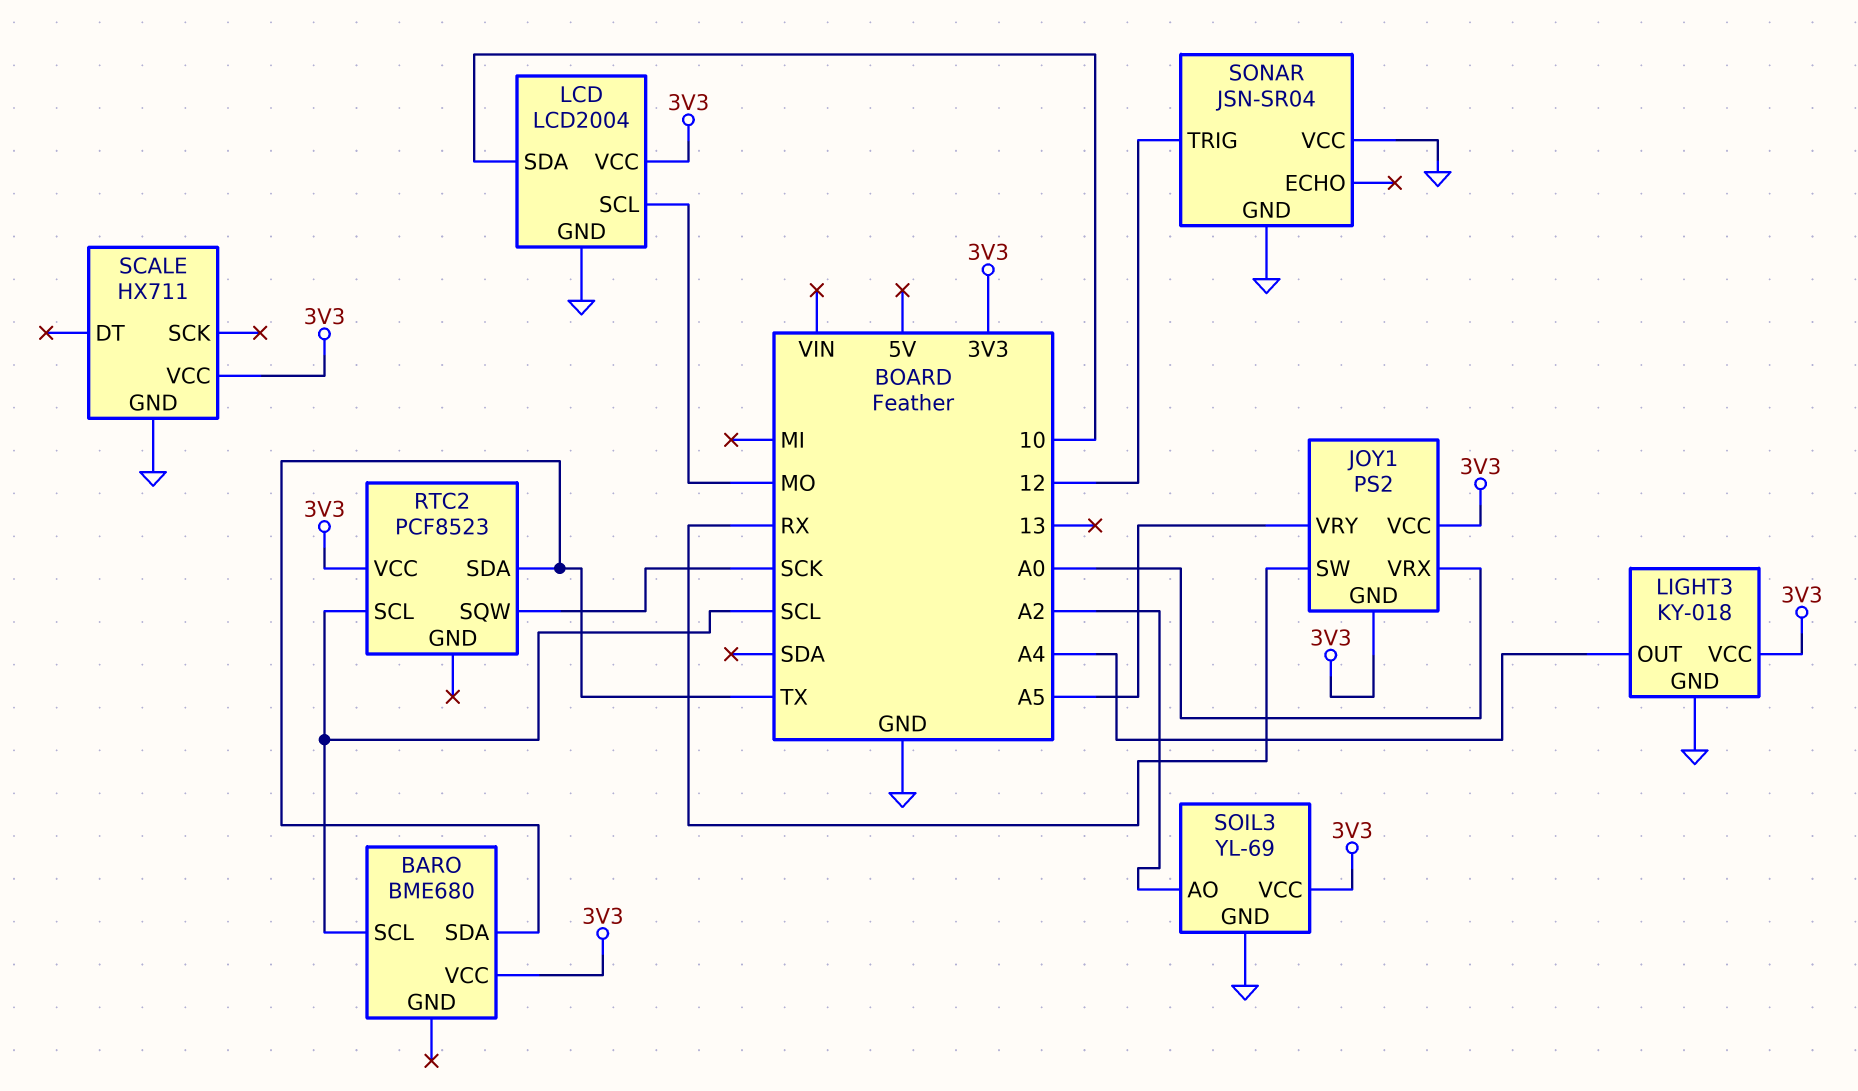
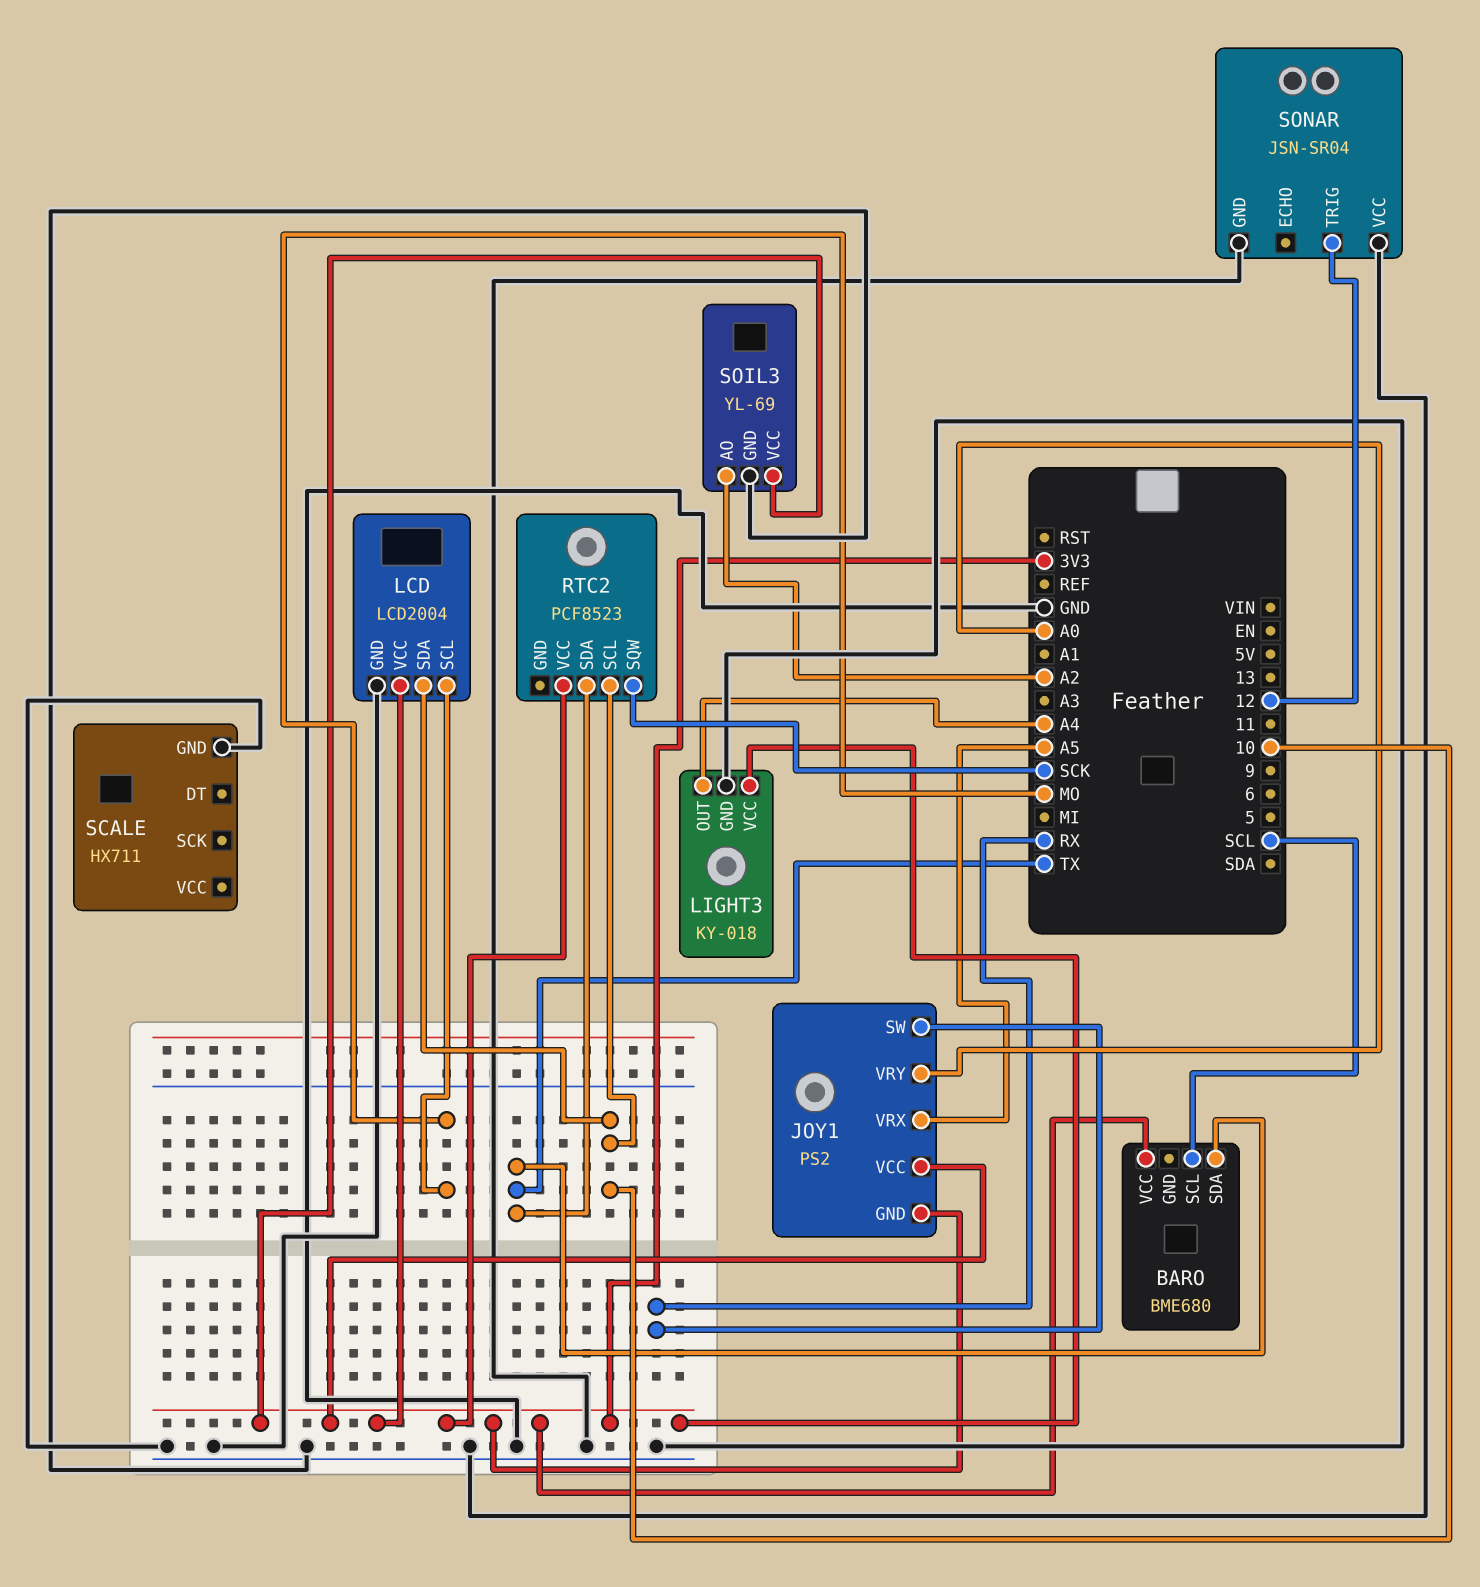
JOY1 pin VRX: A0 -> A5
JOY1 pin VRY: A5 -> A0
RTC2 pin SCL: SCL -> 10
SCALE pin VCC: 3V3 -> none

